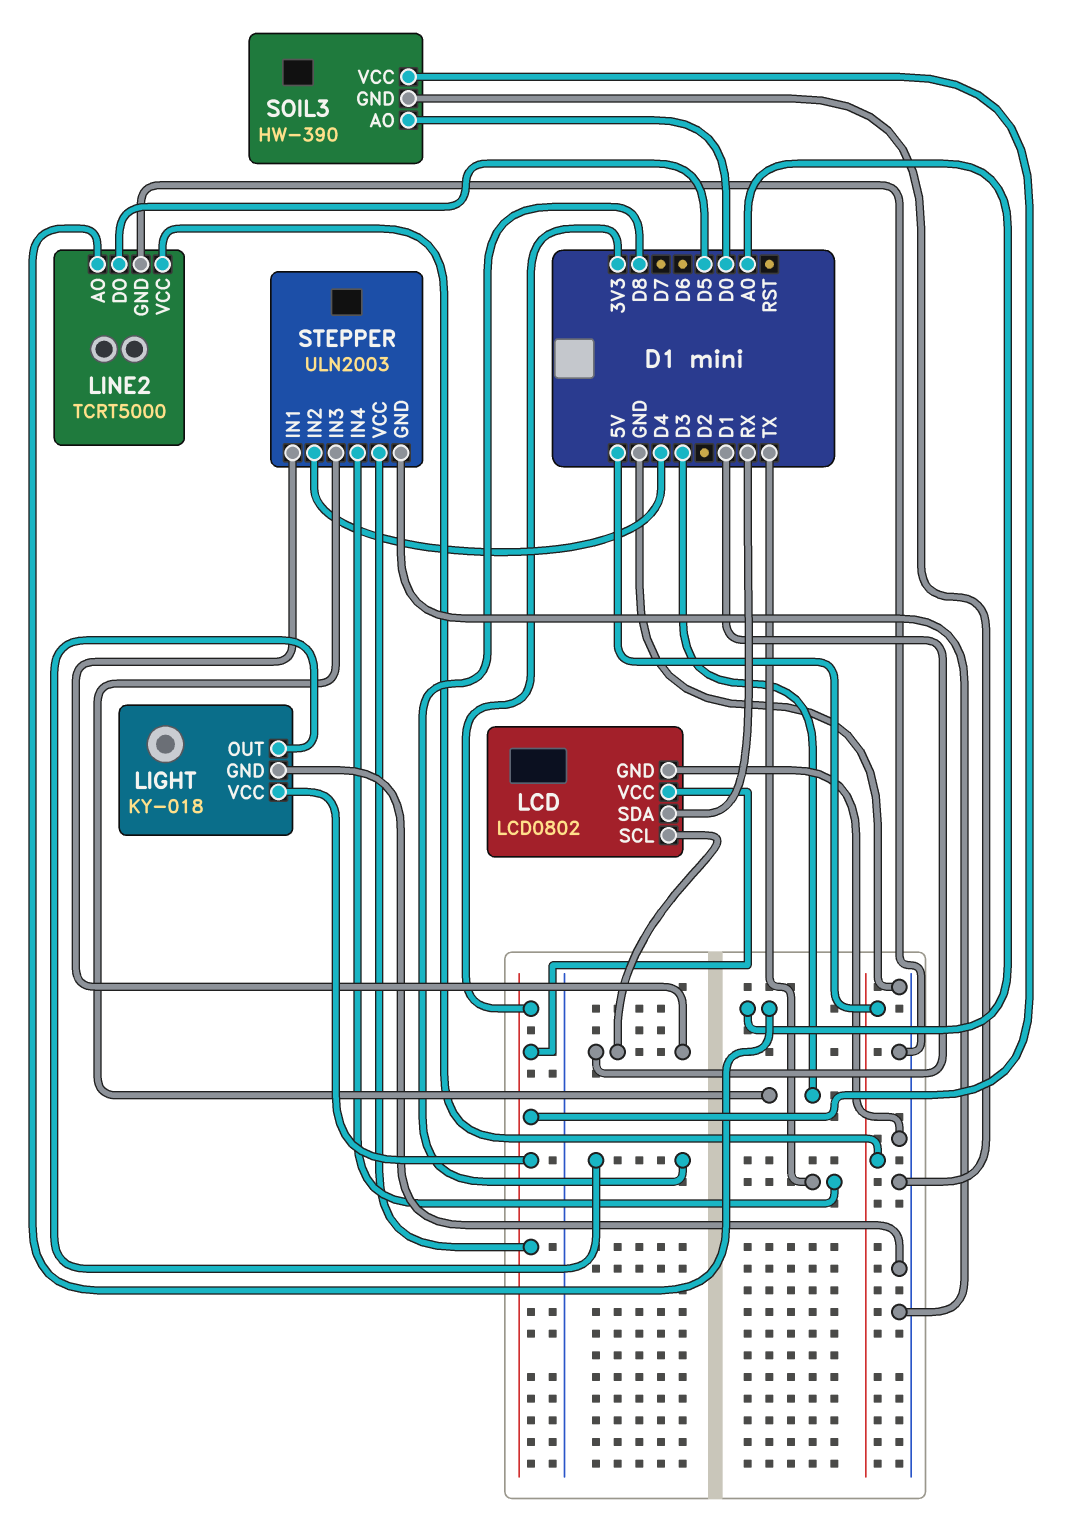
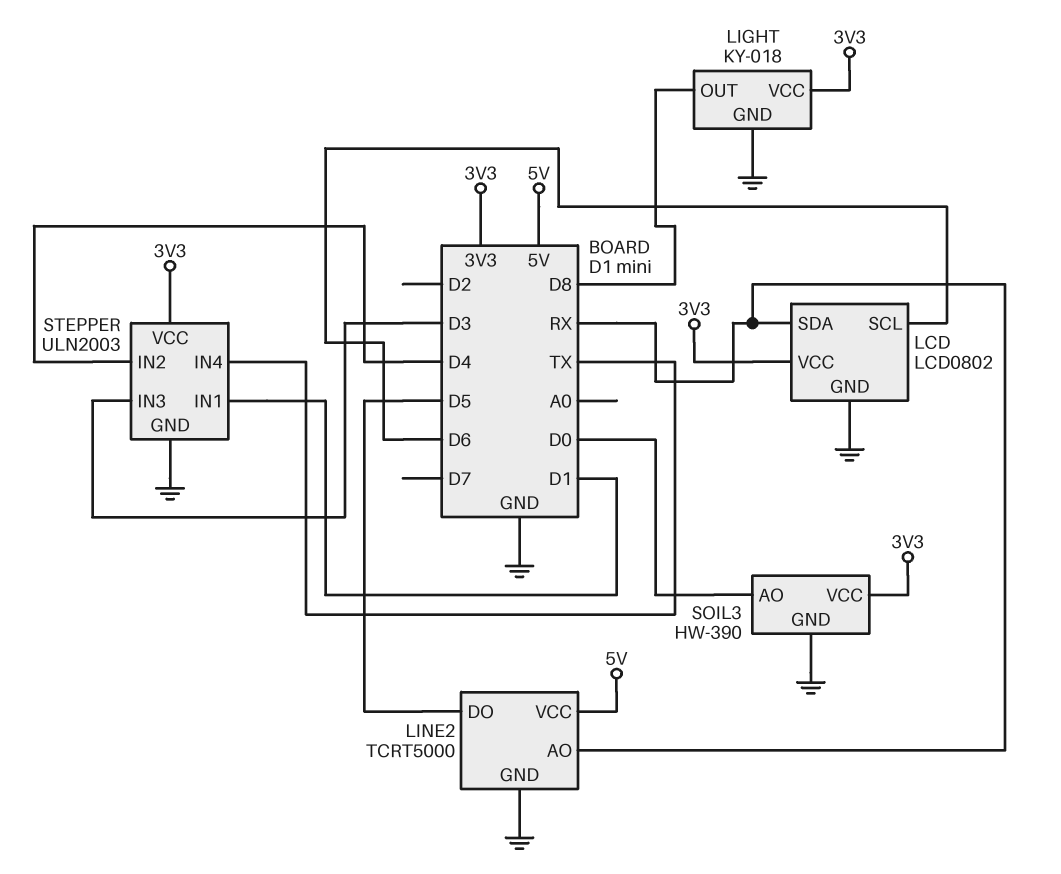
LCD pin SCL: D1 -> D6
LINE2 pin AO: A0 -> RX

